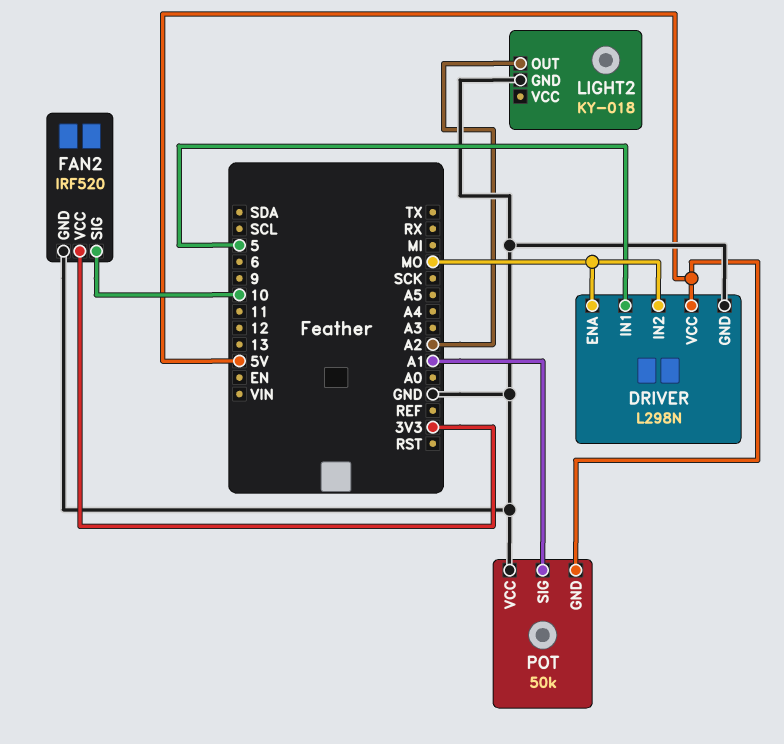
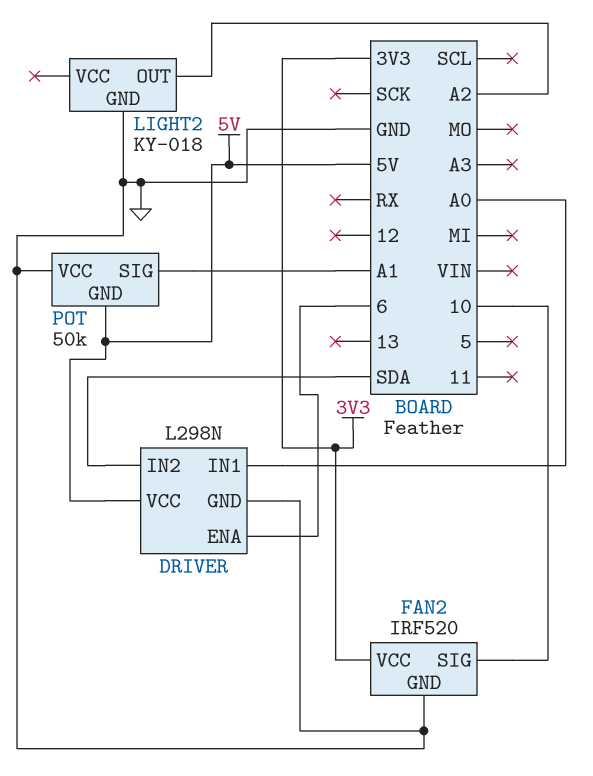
DRIVER pin ENA: MO -> 6
DRIVER pin IN1: 5 -> A0
DRIVER pin IN2: MO -> SDA

